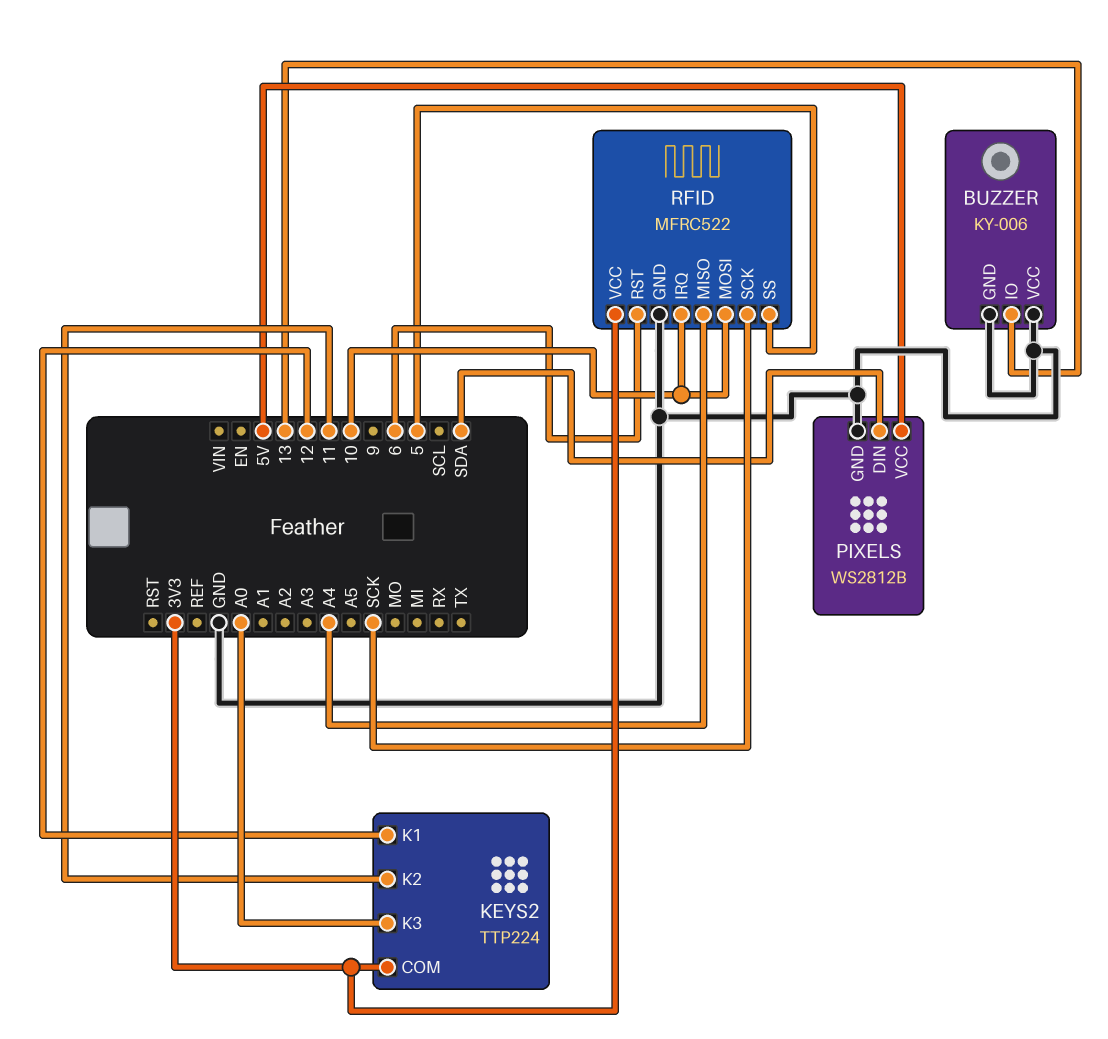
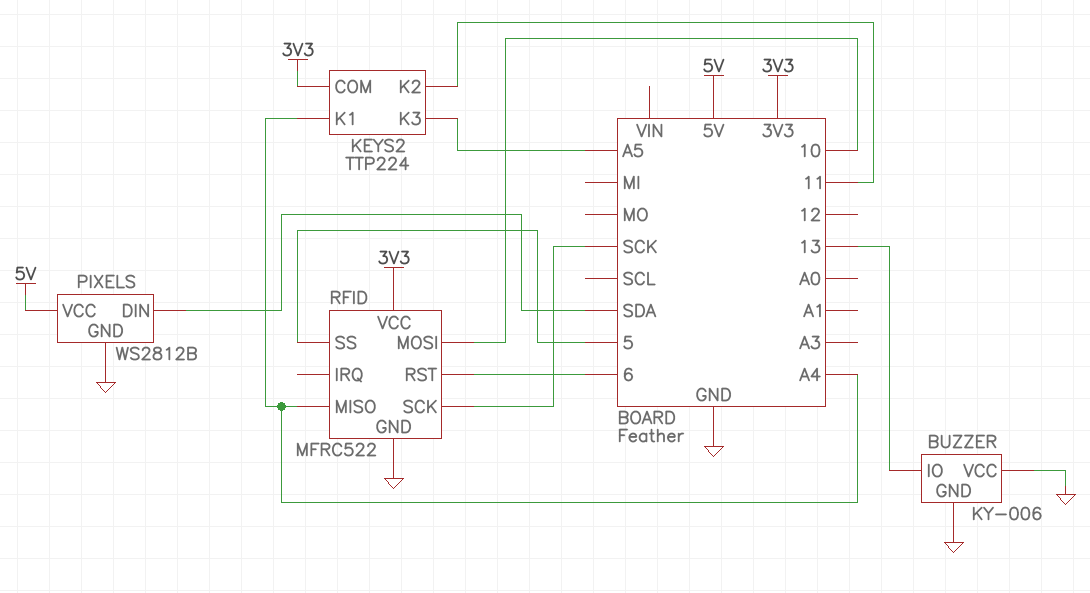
KEYS2 pin K1: 12 -> A4
KEYS2 pin K3: A0 -> A5
RFID pin IRQ: 10 -> none

